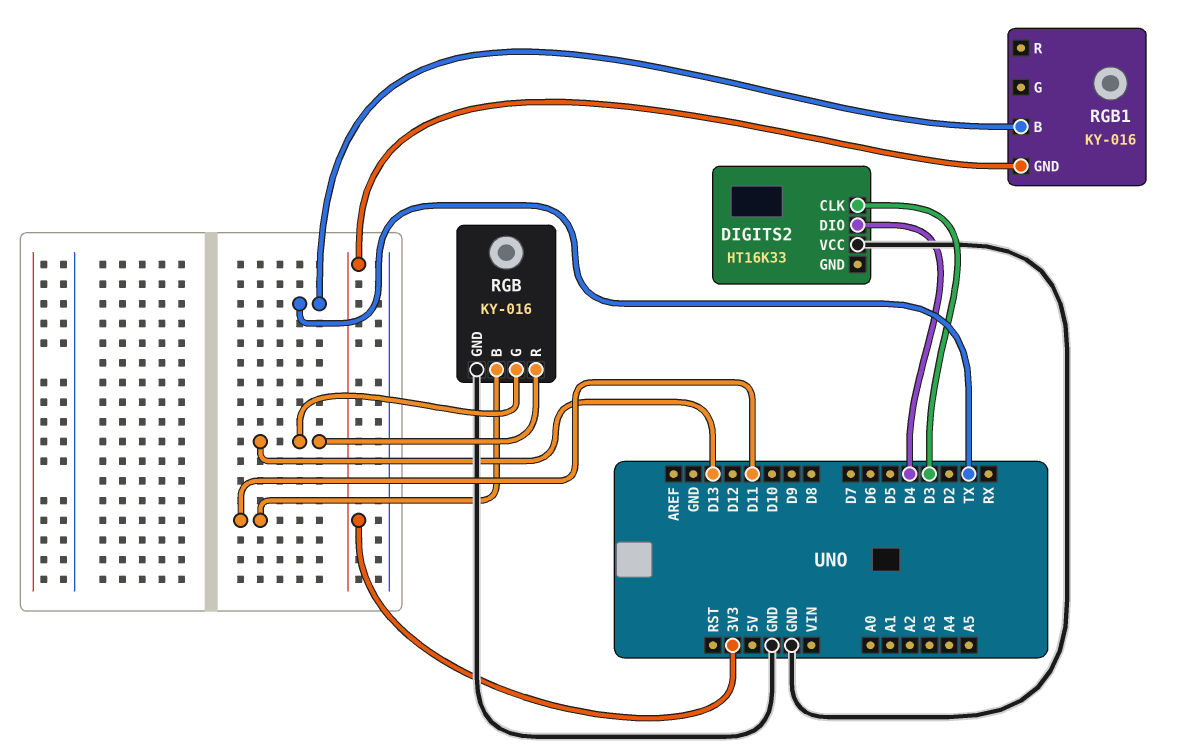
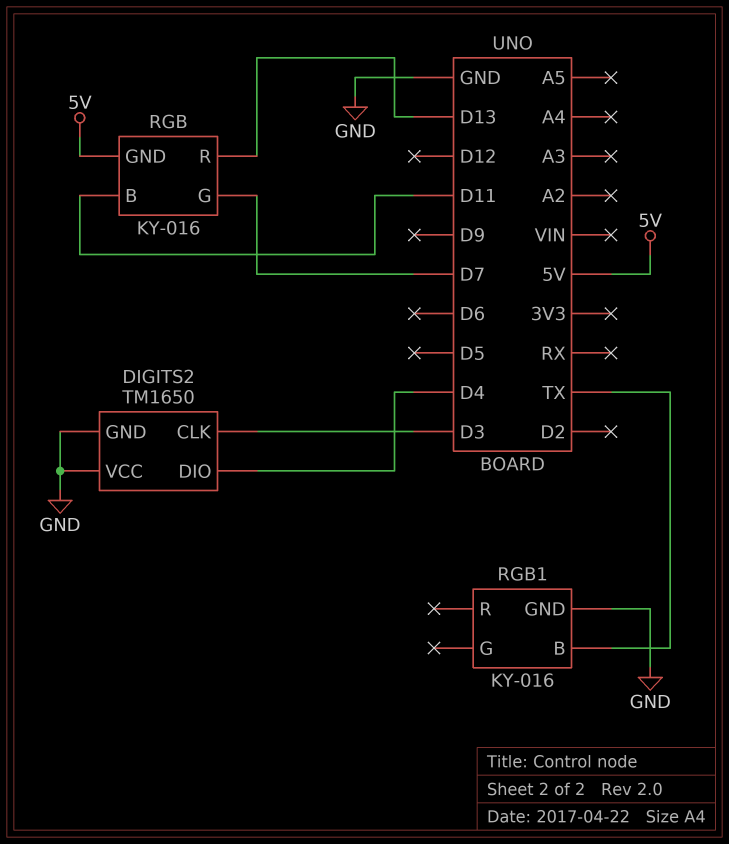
DIGITS2: HT16K33 -> TM1650
DIGITS2 pin GND: none -> GND
RGB pin G: D13 -> D7
RGB pin GND: GND -> 5V
RGB1 pin GND: 3V3 -> GND

